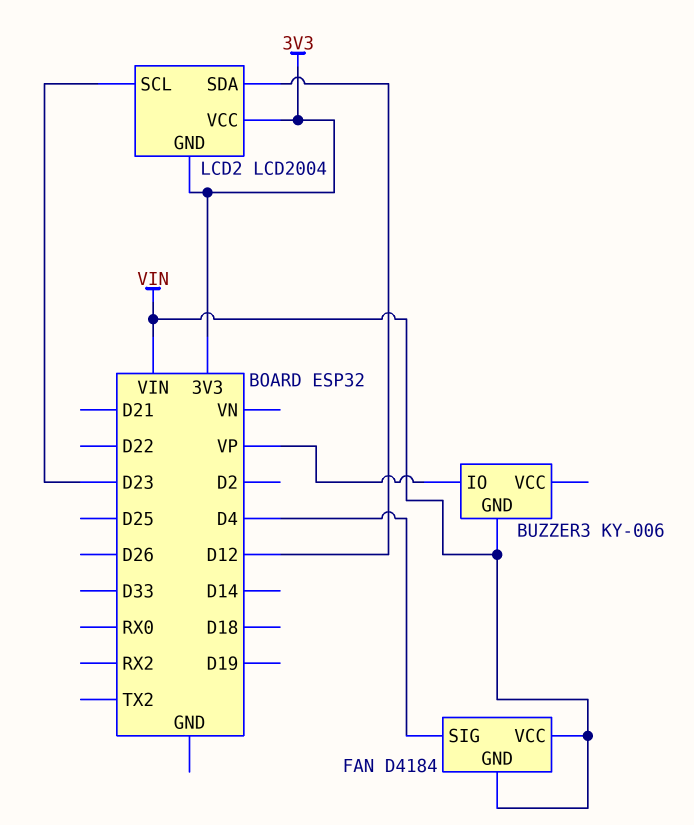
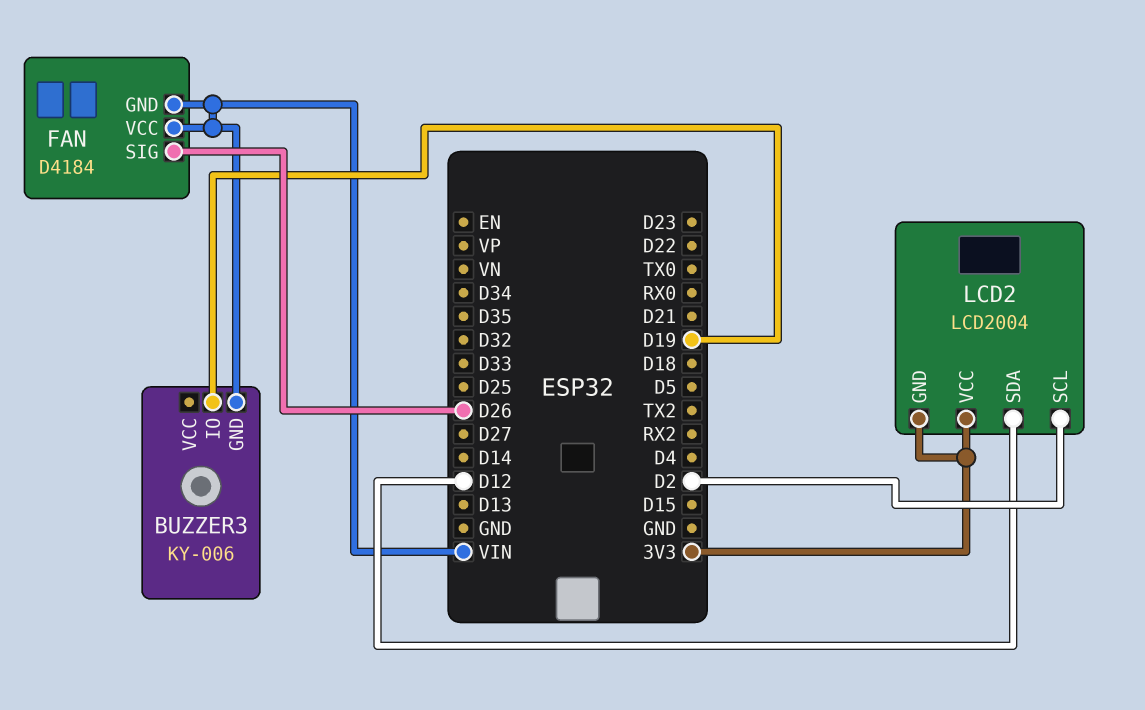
BUZZER3 pin IO: VP -> D19
FAN pin SIG: D4 -> D26
LCD2 pin SCL: D23 -> D2

